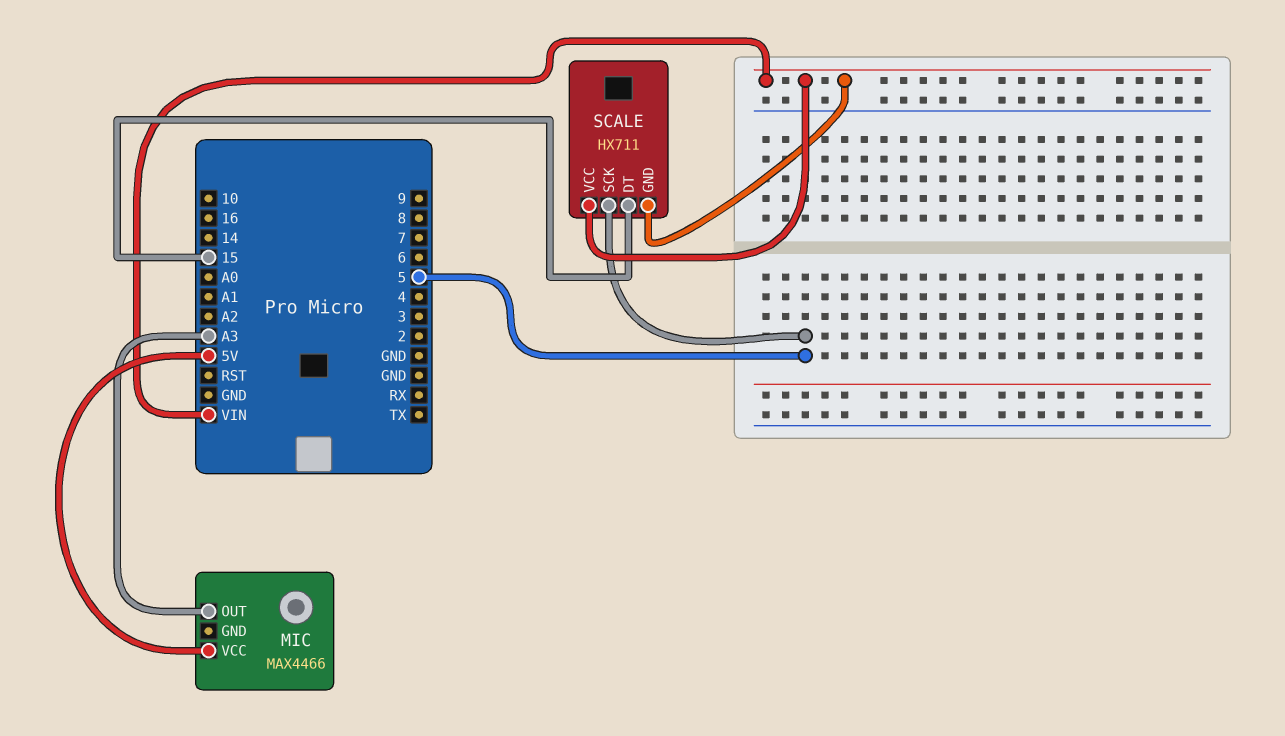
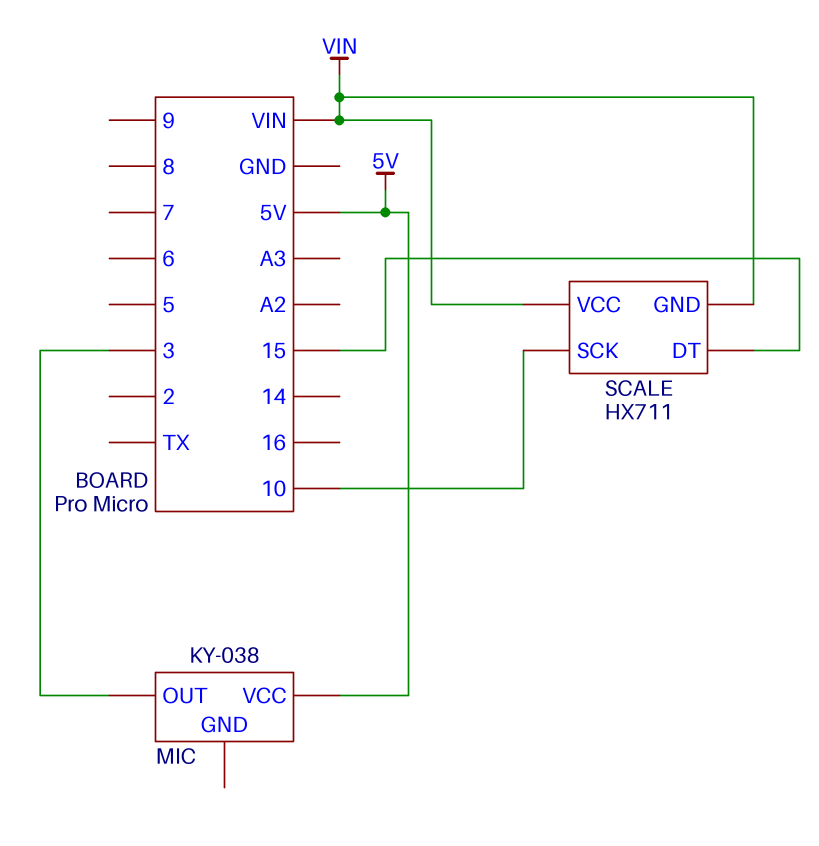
MIC: MAX4466 -> KY-038
MIC pin OUT: A3 -> 3
SCALE pin SCK: 5 -> 10

